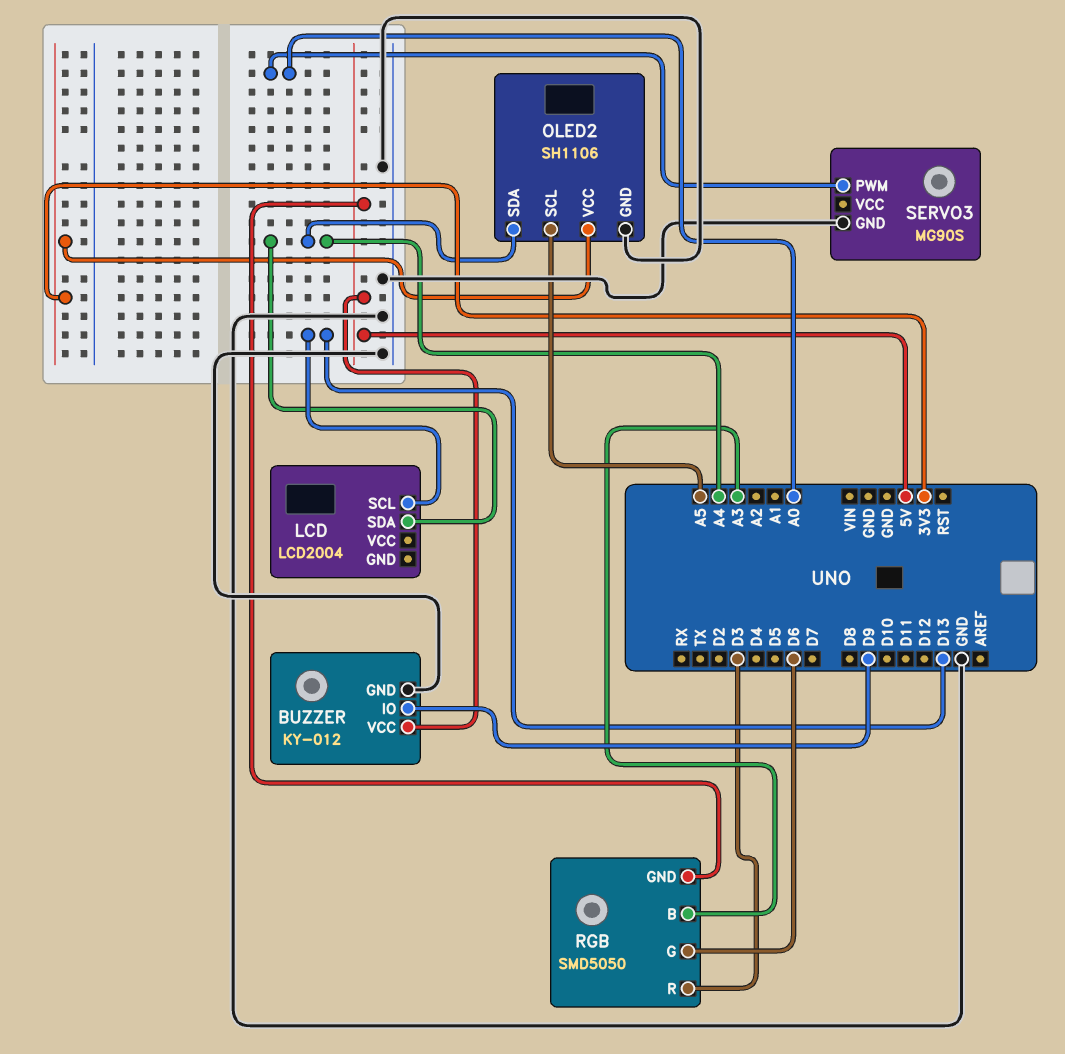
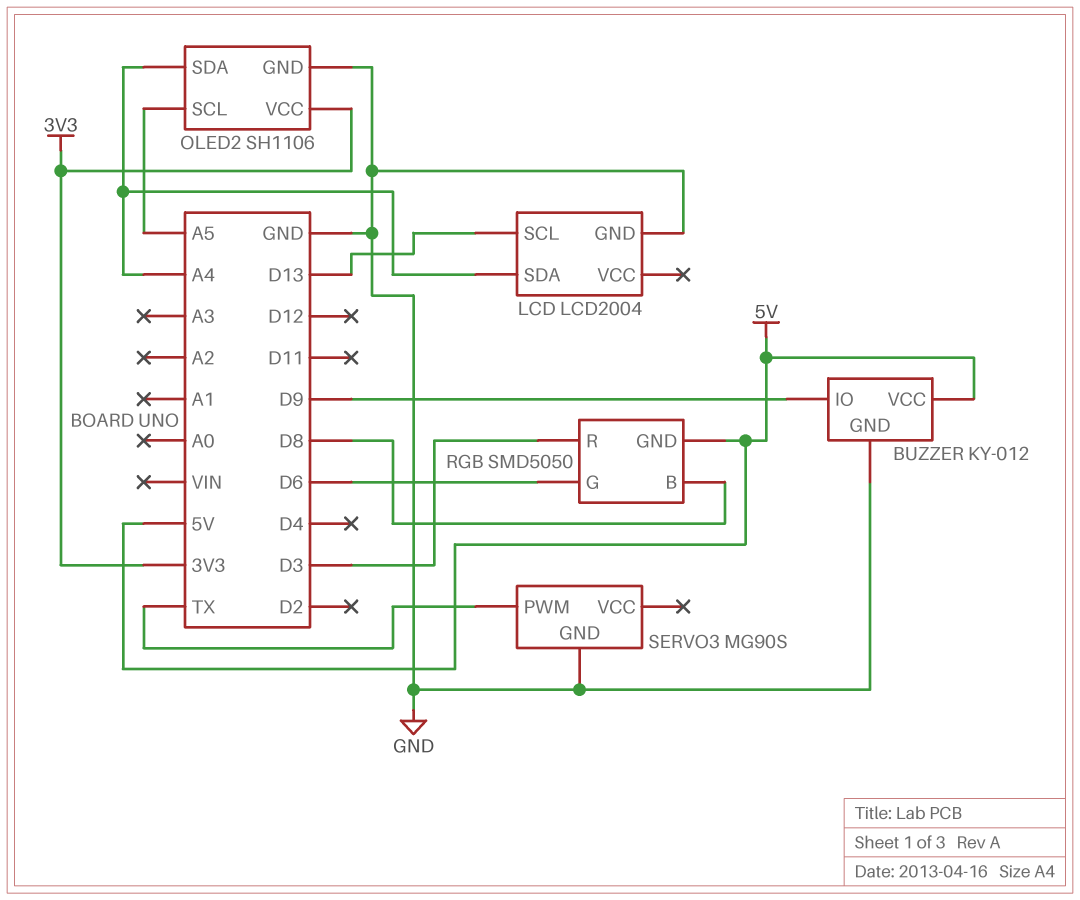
LCD pin GND: none -> GND
RGB pin B: A3 -> D8
SERVO3 pin PWM: A0 -> TX

